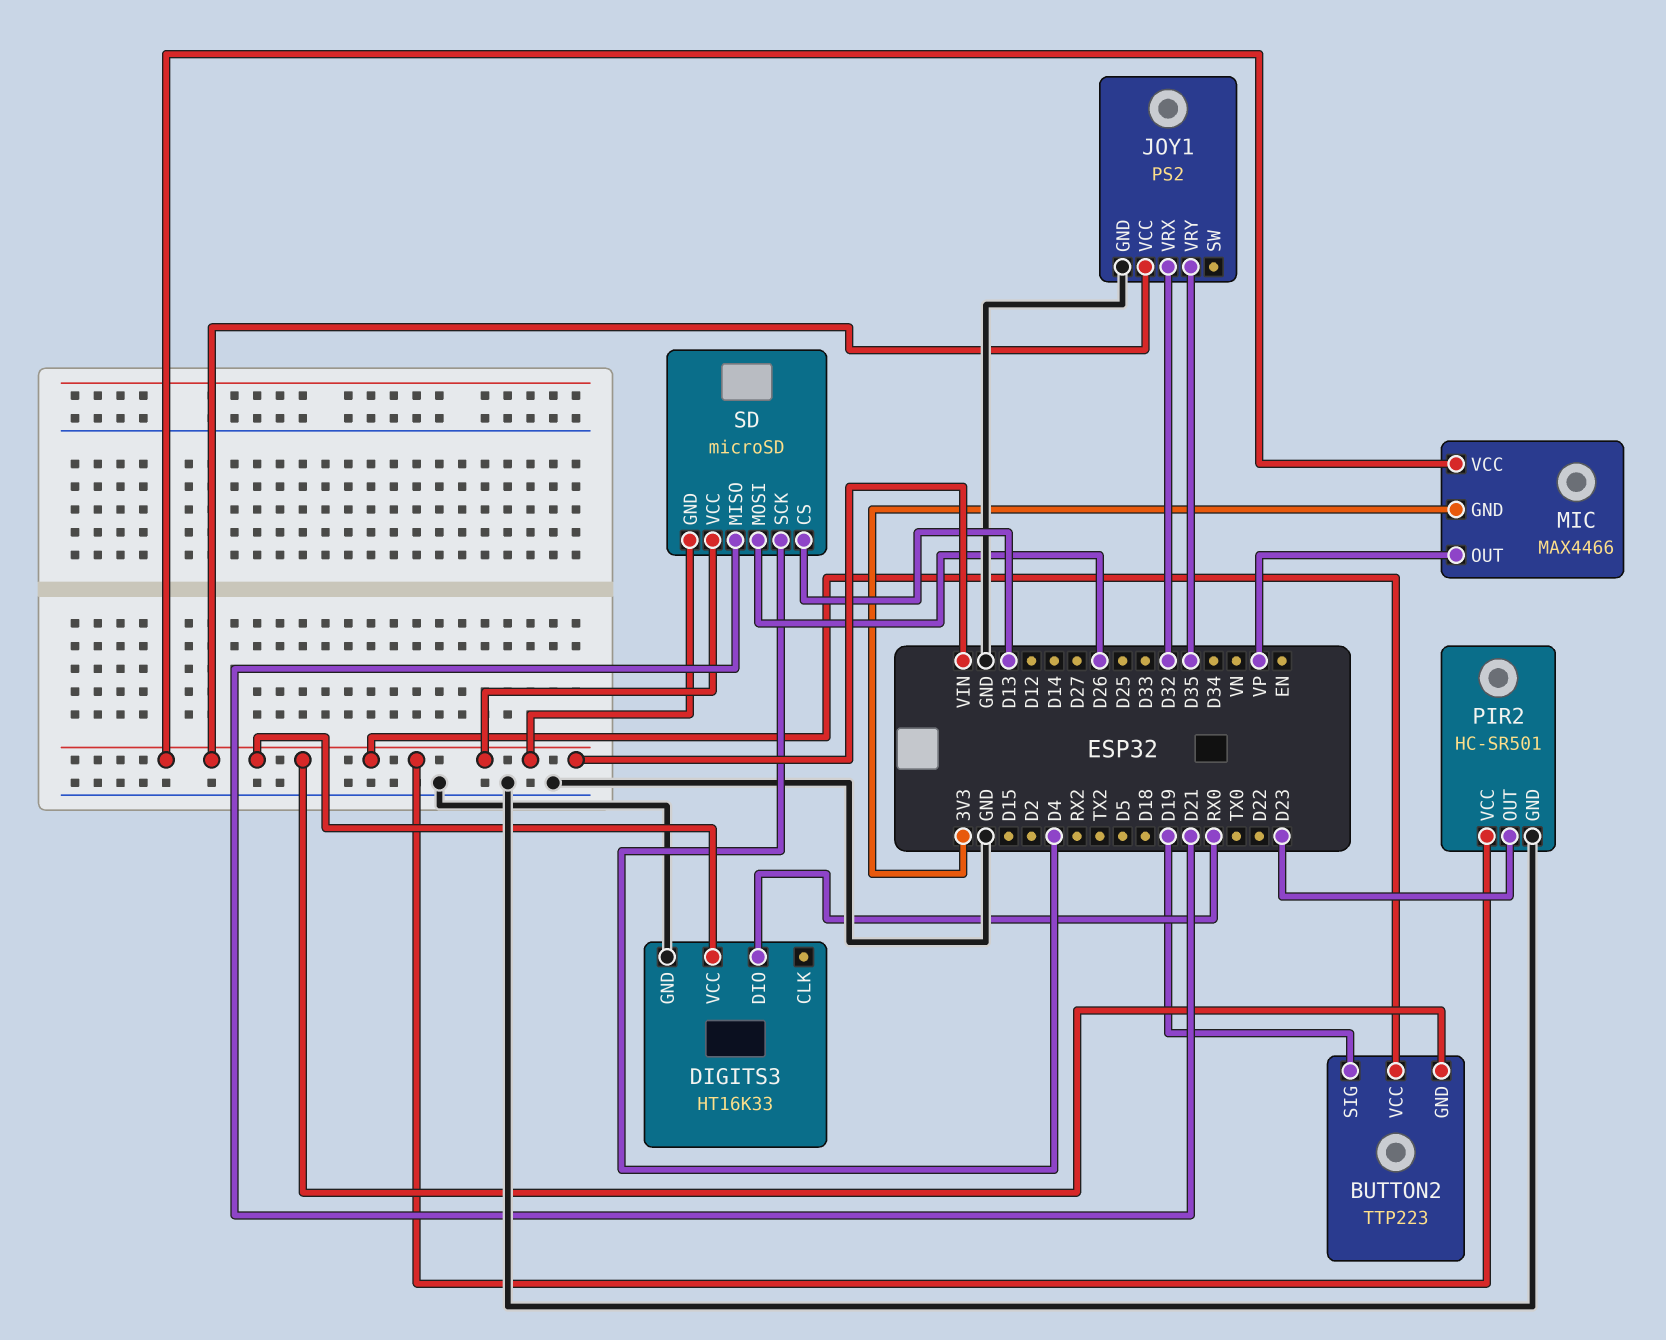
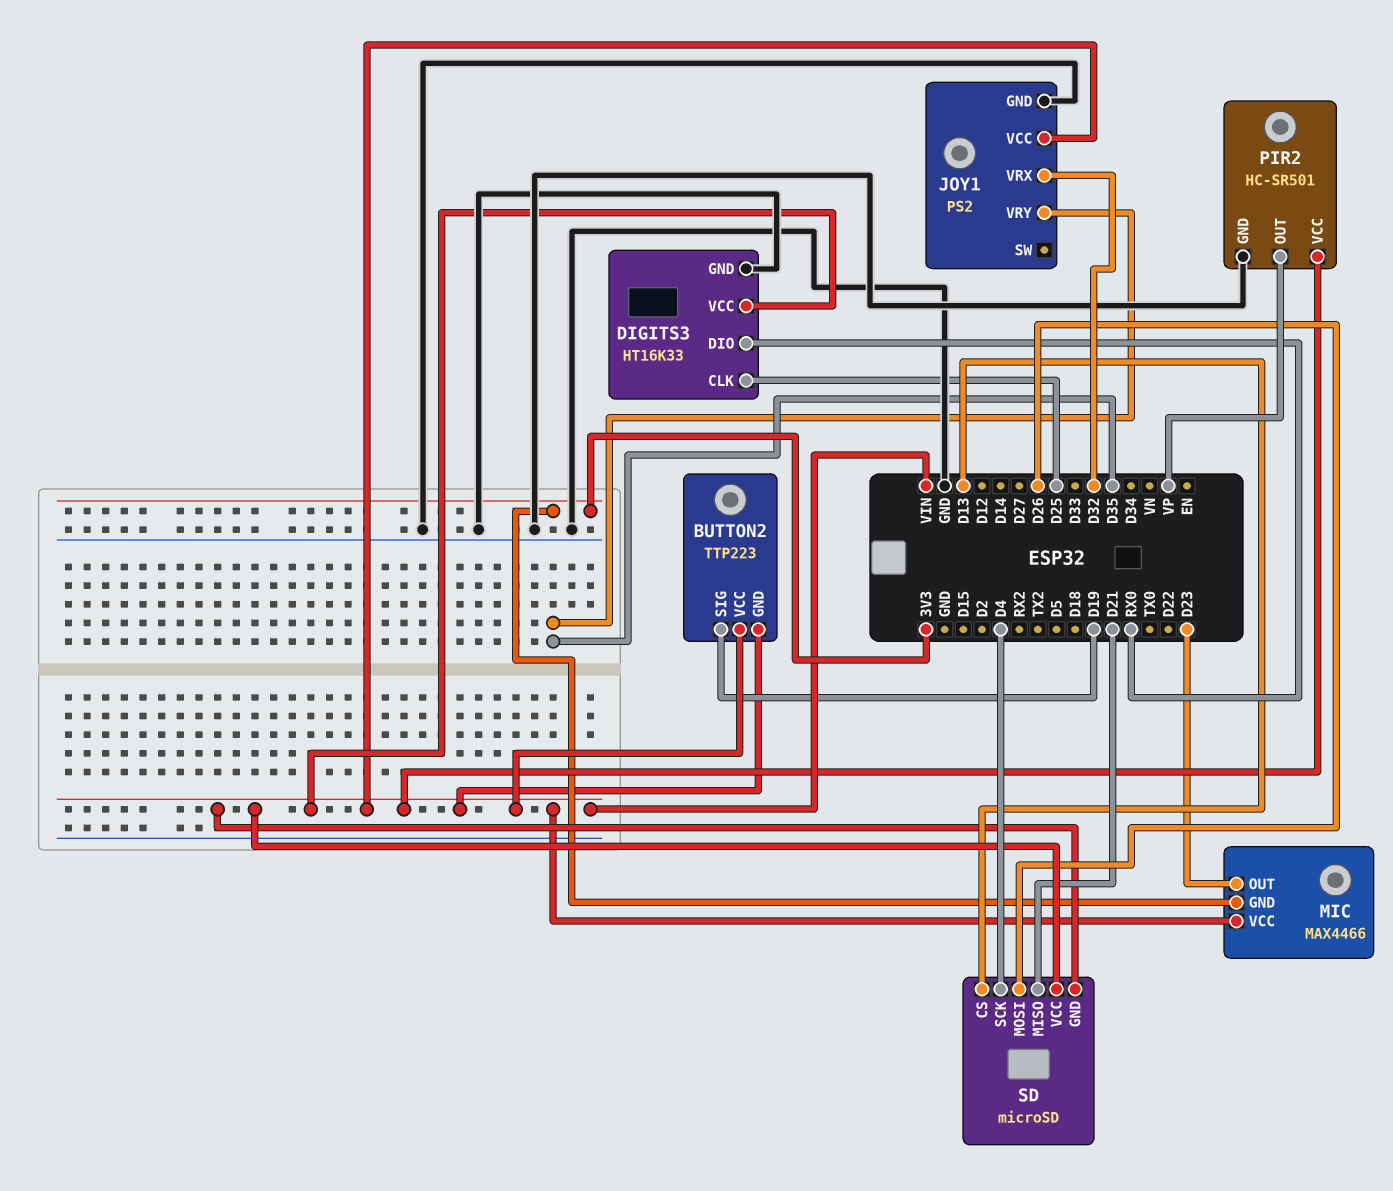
DIGITS3 pin CLK: none -> D25
MIC pin OUT: VP -> D23
PIR2 pin OUT: D23 -> VP

